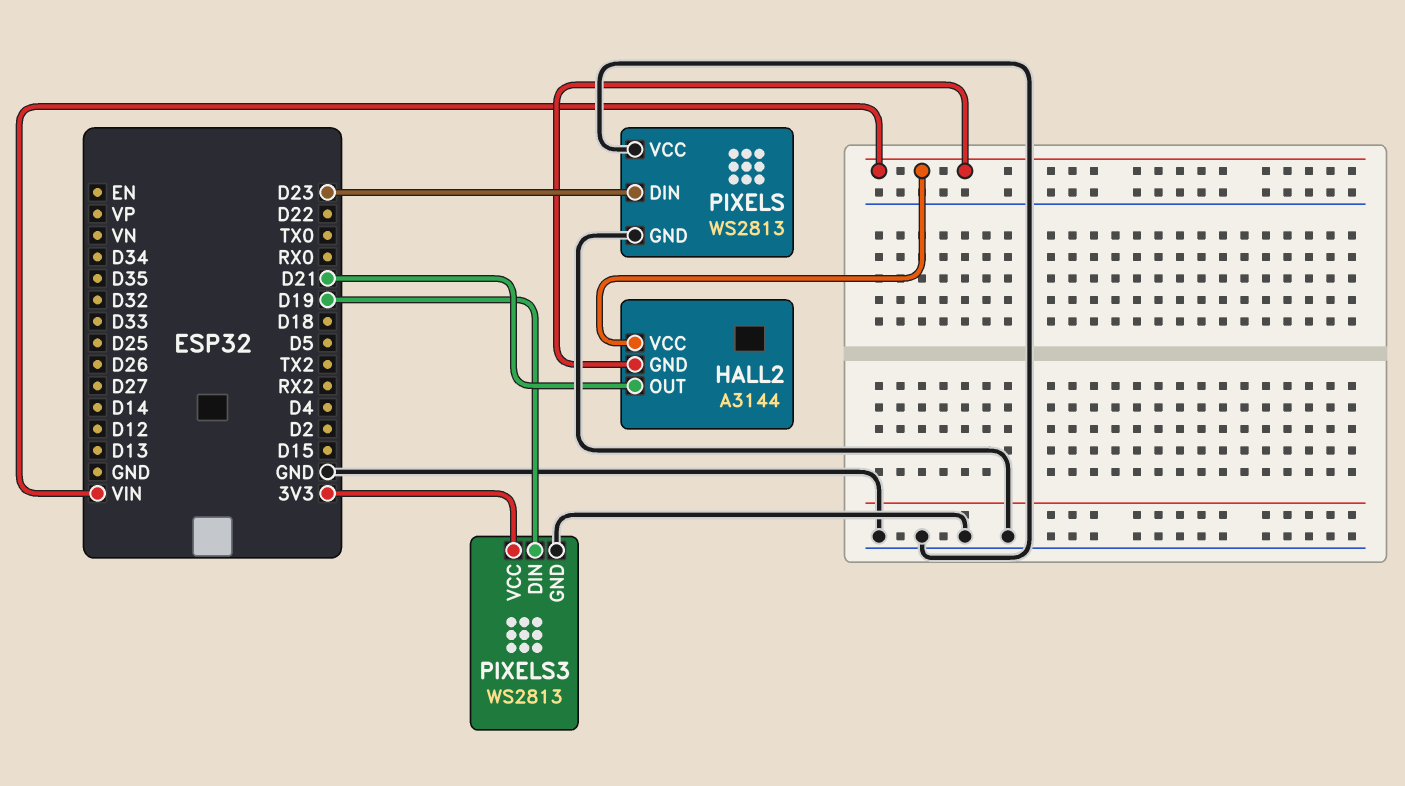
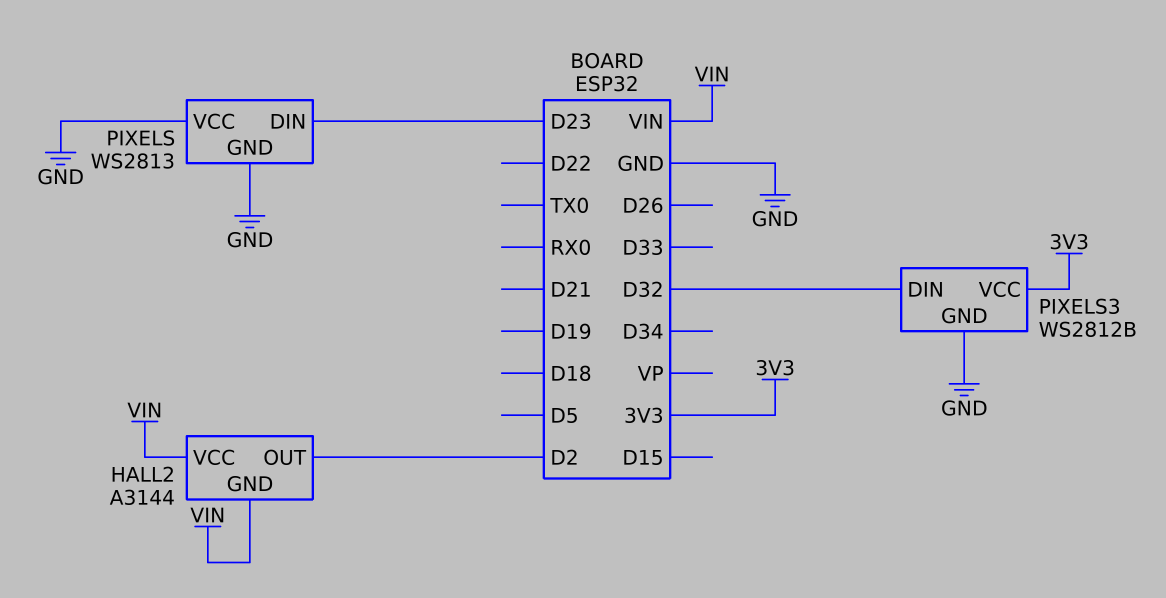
HALL2 pin OUT: D21 -> D2
PIXELS3: WS2813 -> WS2812B
PIXELS3 pin DIN: D19 -> D32

